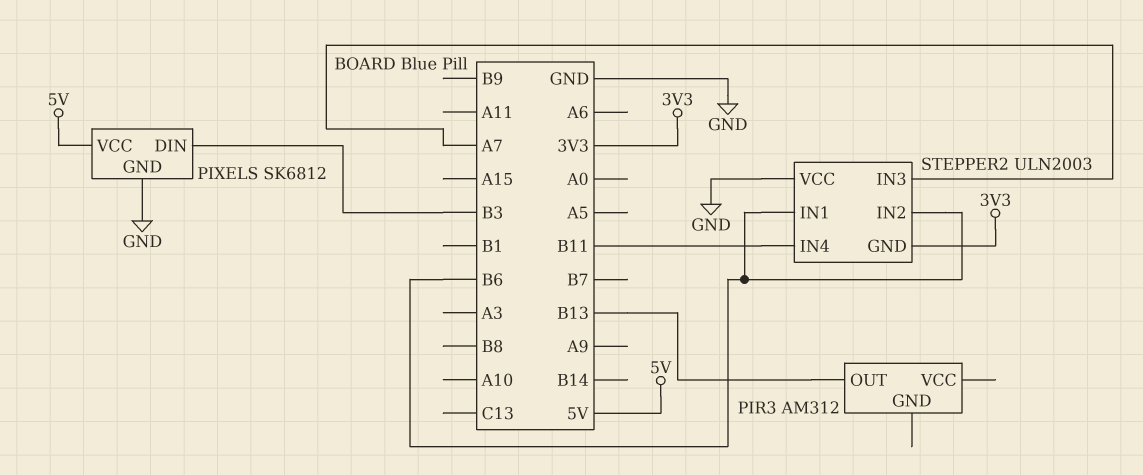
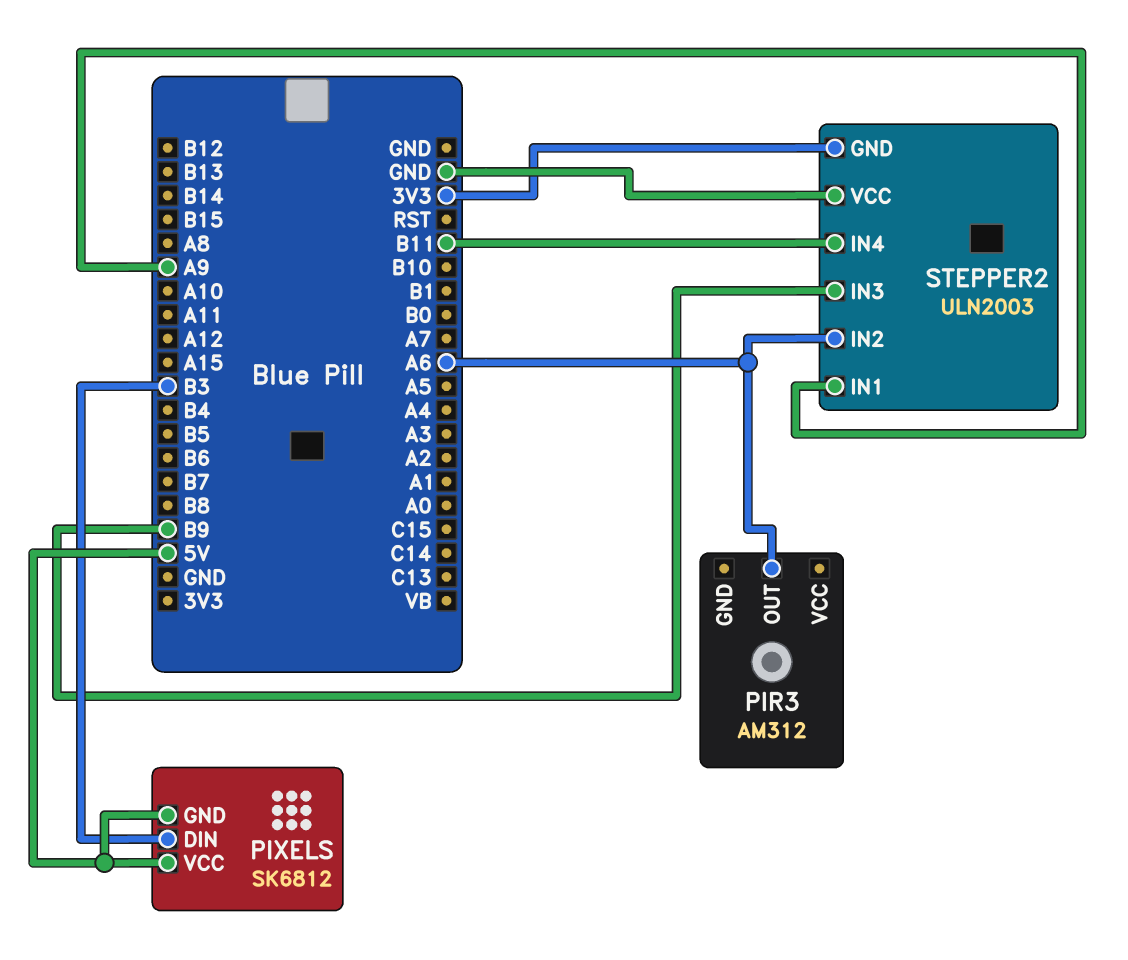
PIR3 pin OUT: B13 -> A6
PIXELS pin GND: GND -> 5V
STEPPER2 pin IN1: B6 -> A9
STEPPER2 pin IN2: B6 -> A6
STEPPER2 pin IN3: A7 -> B9

